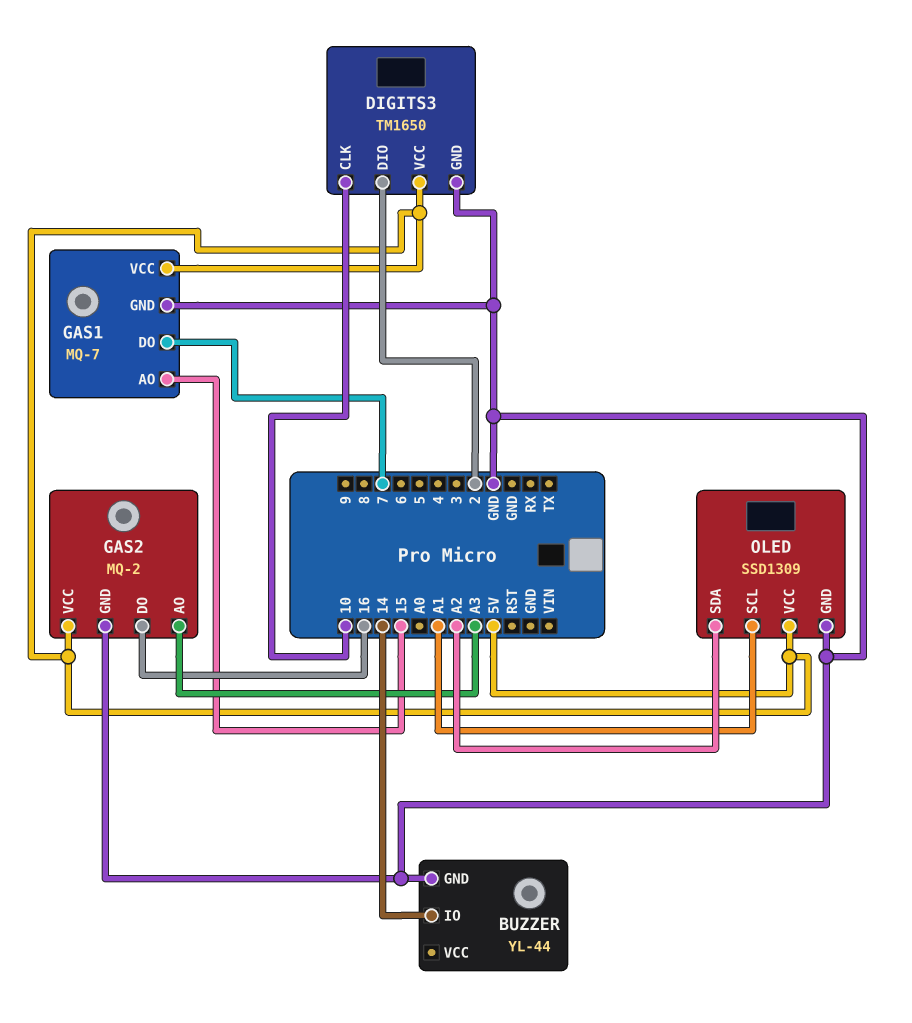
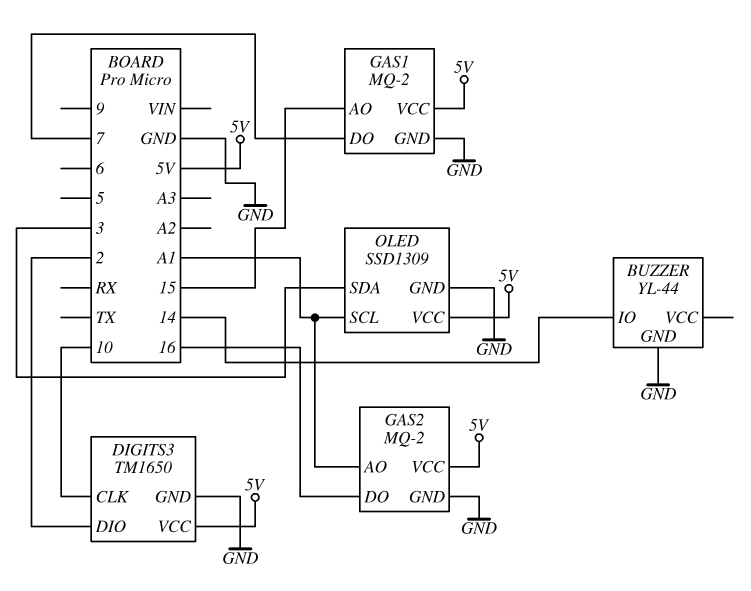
GAS1: MQ-7 -> MQ-2
GAS2 pin AO: A3 -> A1
OLED pin SDA: A2 -> 3

